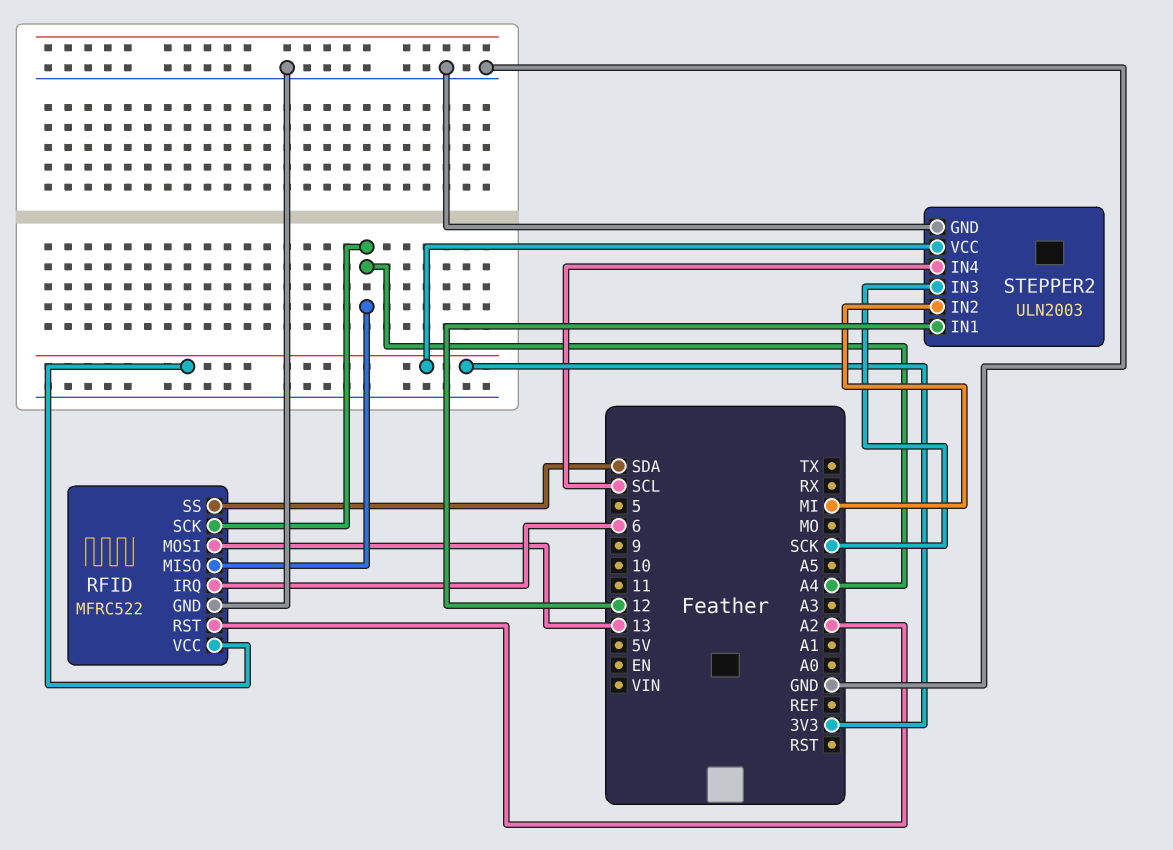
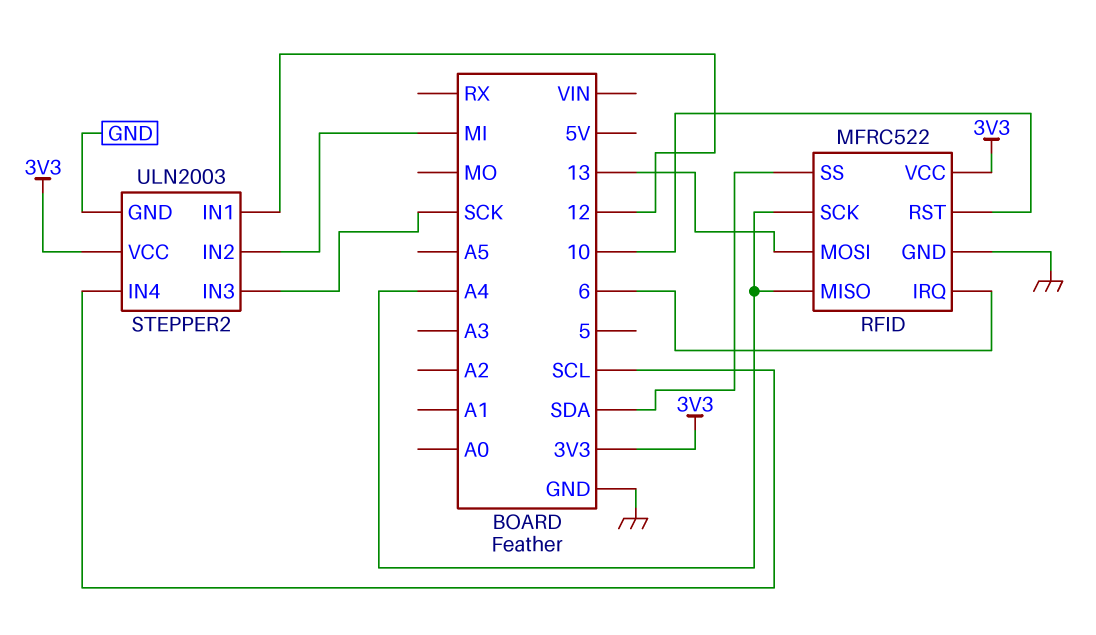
RFID pin RST: A2 -> 10

